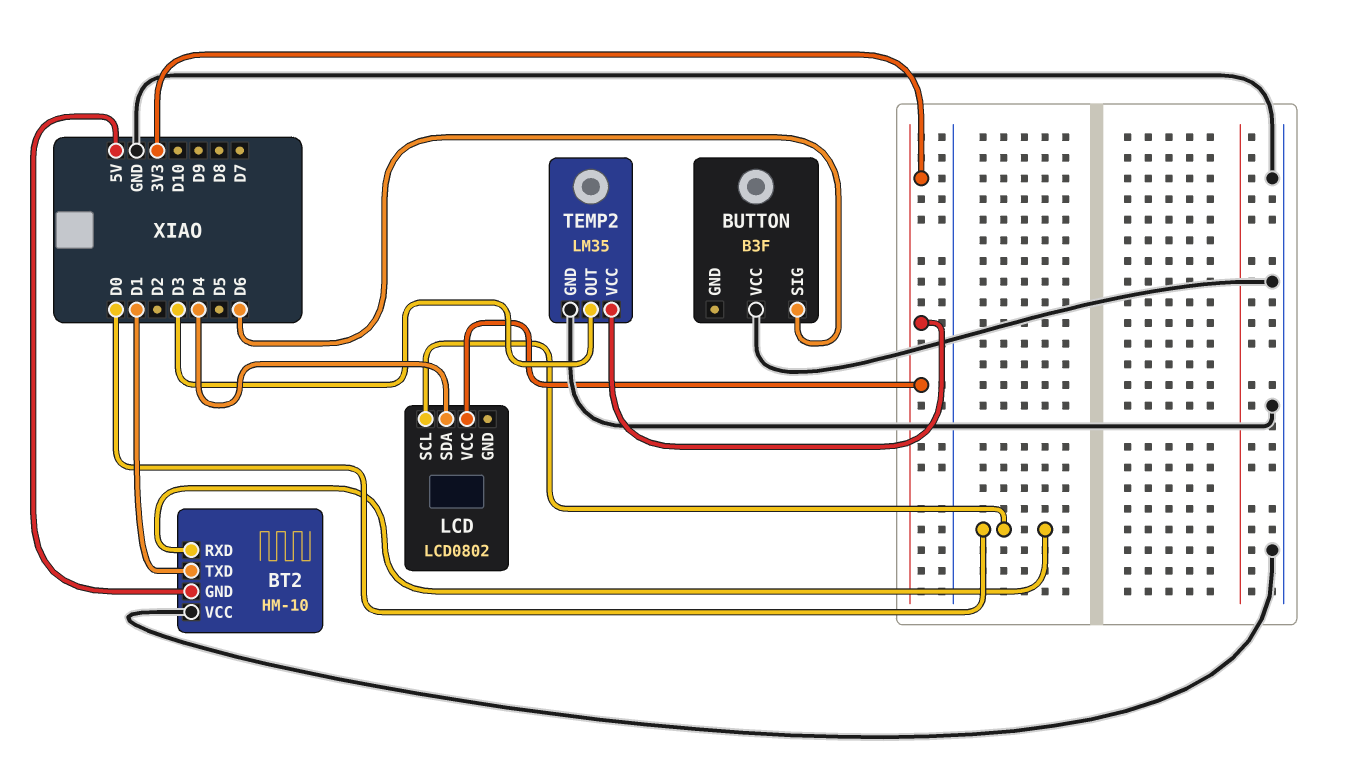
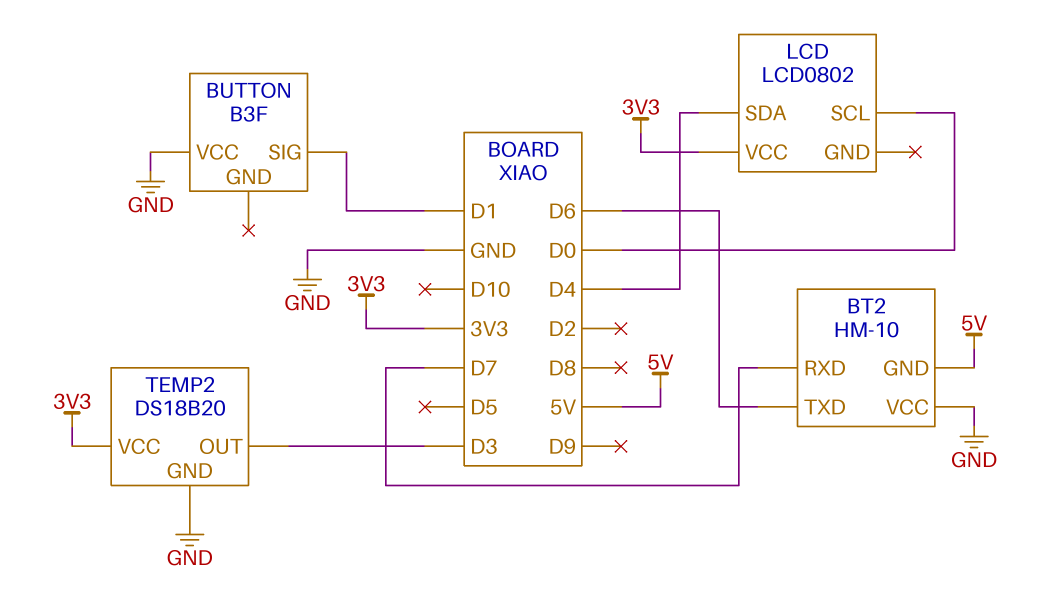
BT2 pin RXD: D0 -> D7
BT2 pin TXD: D1 -> D6
BUTTON pin SIG: D6 -> D1
TEMP2: LM35 -> DS18B20

